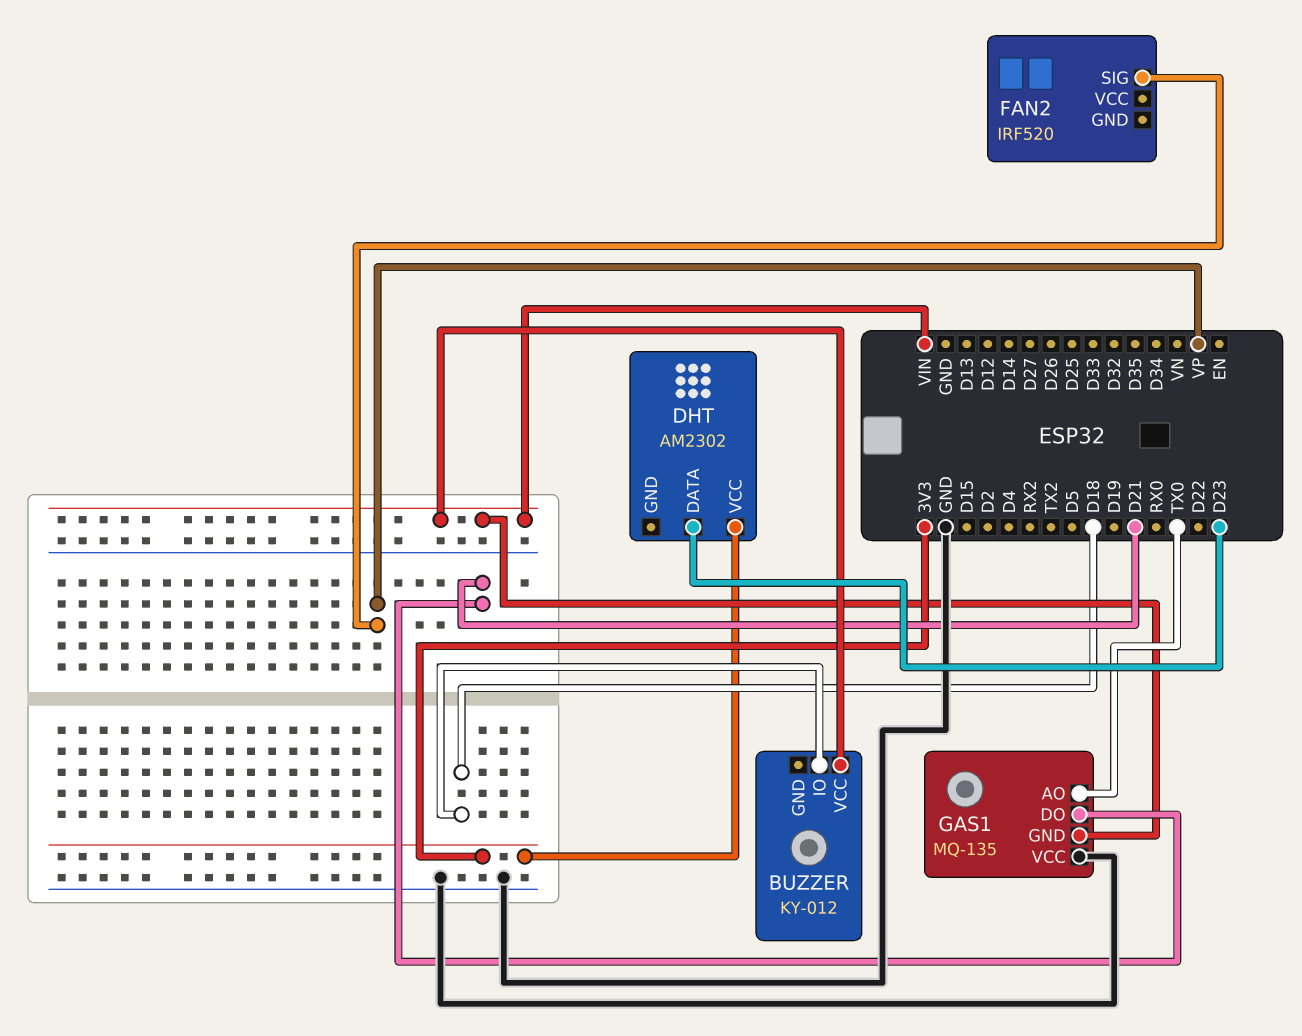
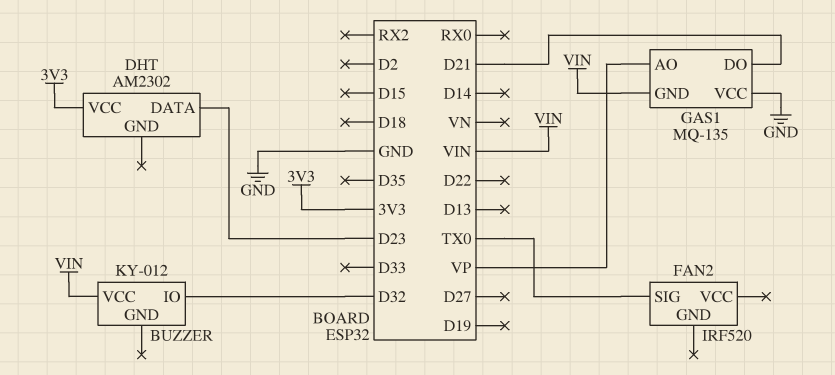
BUZZER pin IO: D18 -> D32
FAN2 pin SIG: VP -> TX0
GAS1 pin AO: TX0 -> VP

